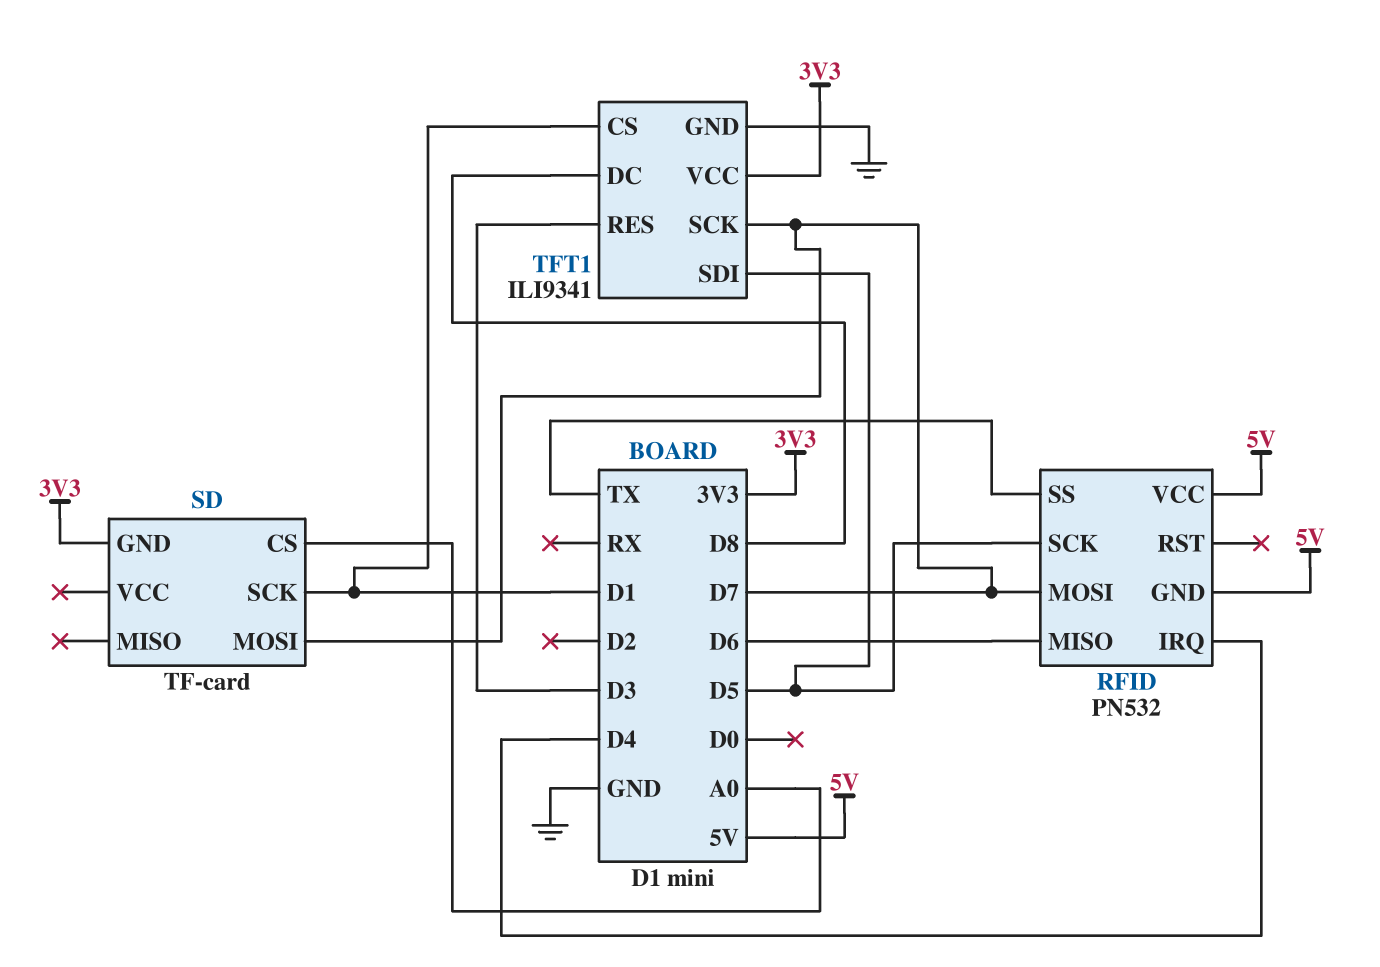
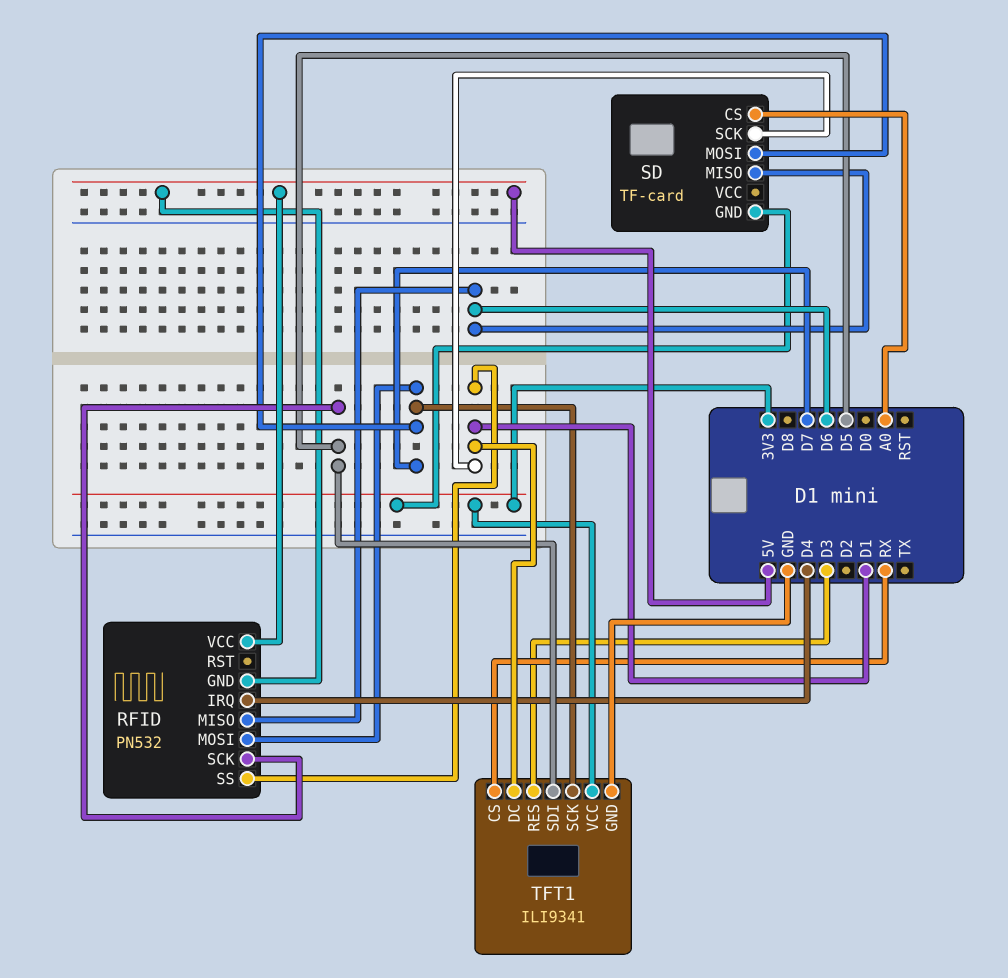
RFID pin SS: TX -> D1
SD pin MISO: none -> D6
TFT1 pin CS: D1 -> RX
TFT1 pin DC: D8 -> D1

